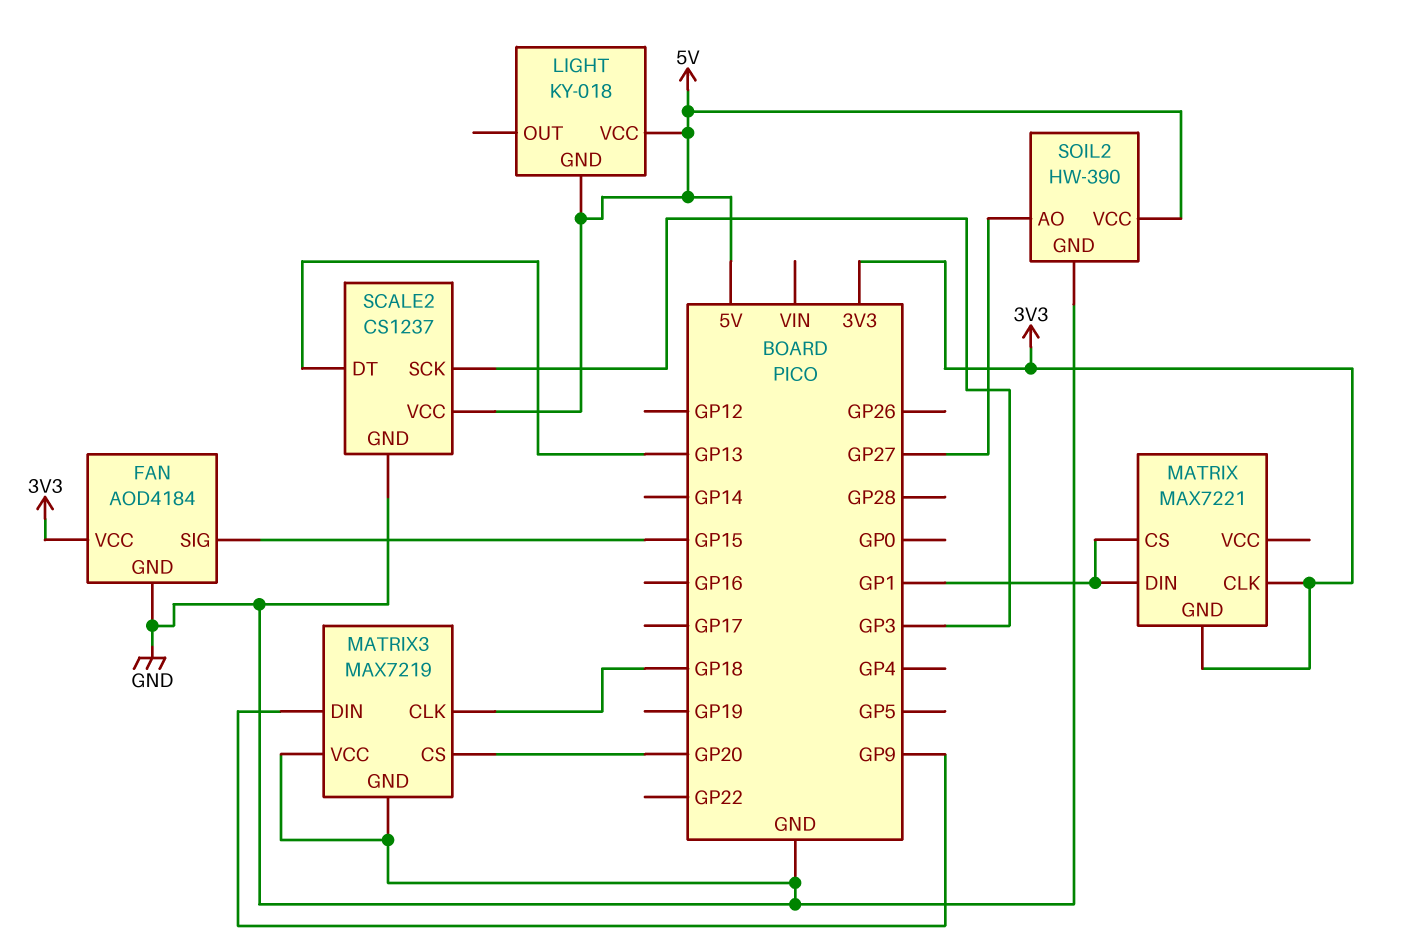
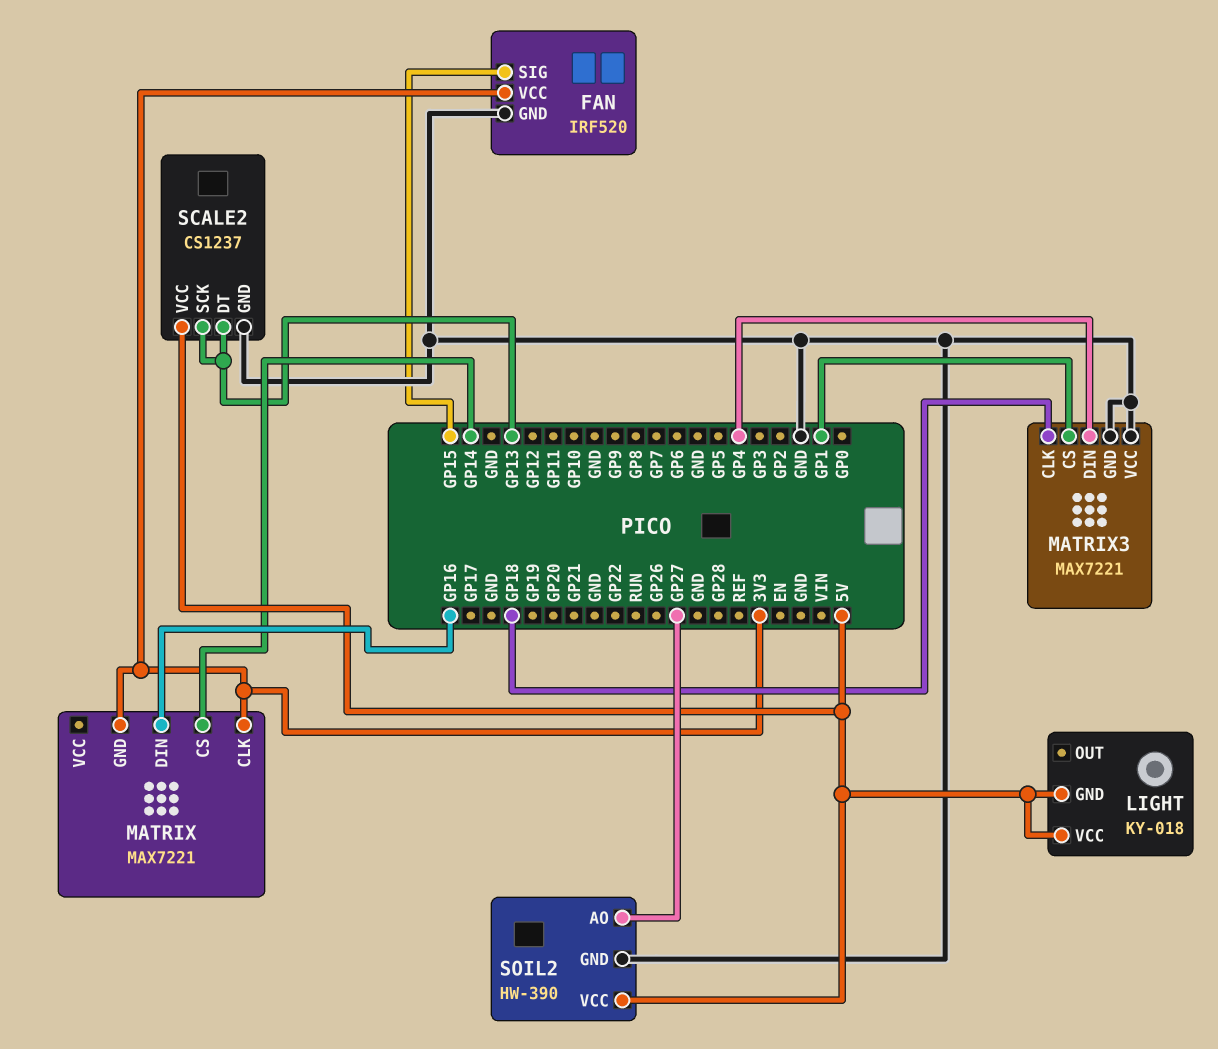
FAN: AOD4184 -> IRF520
MATRIX pin CS: GP1 -> GP14
MATRIX pin DIN: GP1 -> GP16
MATRIX3: MAX7219 -> MAX7221
MATRIX3 pin CS: GP20 -> GP1
MATRIX3 pin DIN: GP9 -> GP4
SCALE2 pin SCK: GP3 -> GP13

